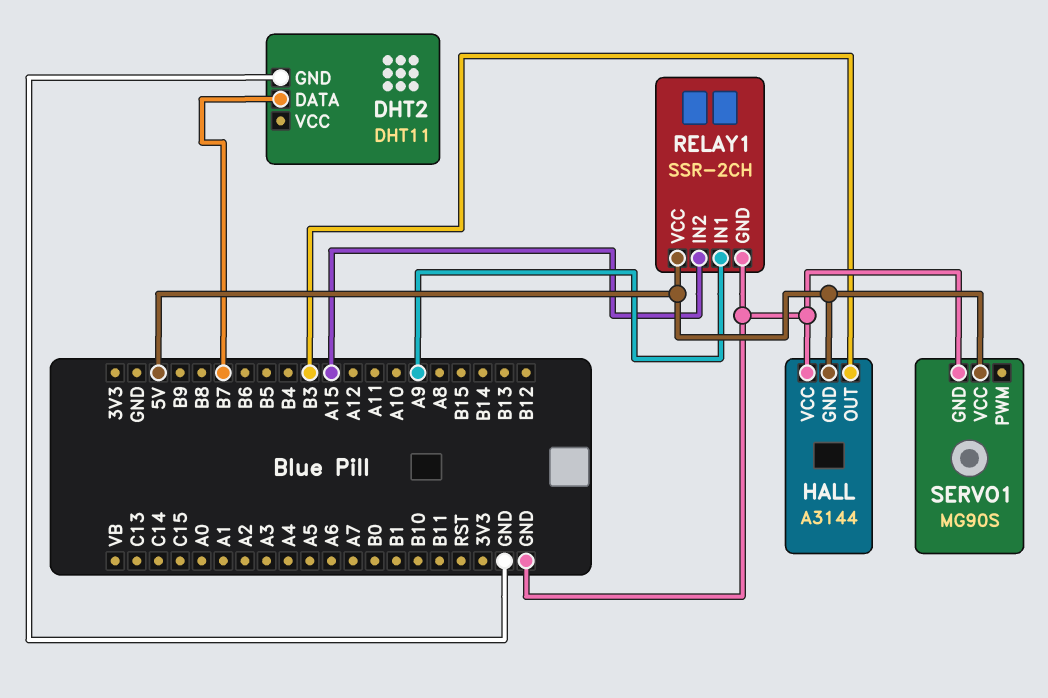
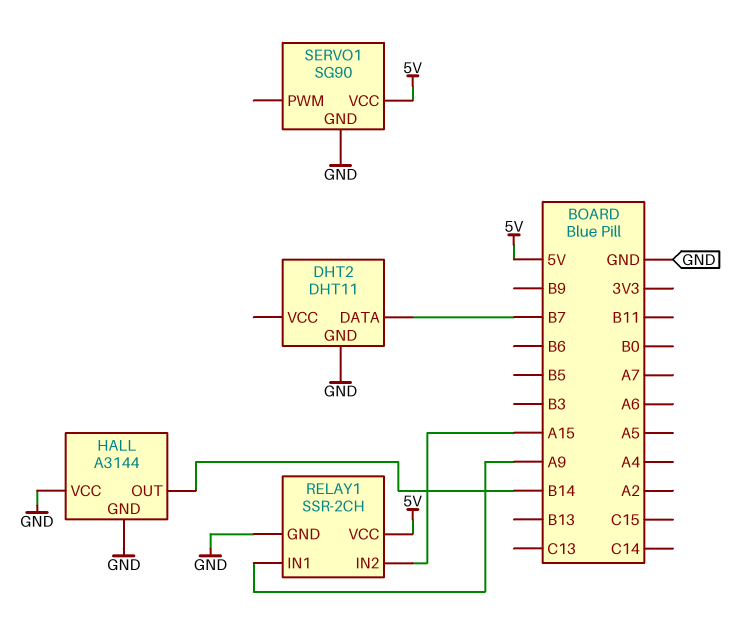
HALL pin GND: 5V -> GND
HALL pin OUT: B3 -> B14
SERVO1: MG90S -> SG90

